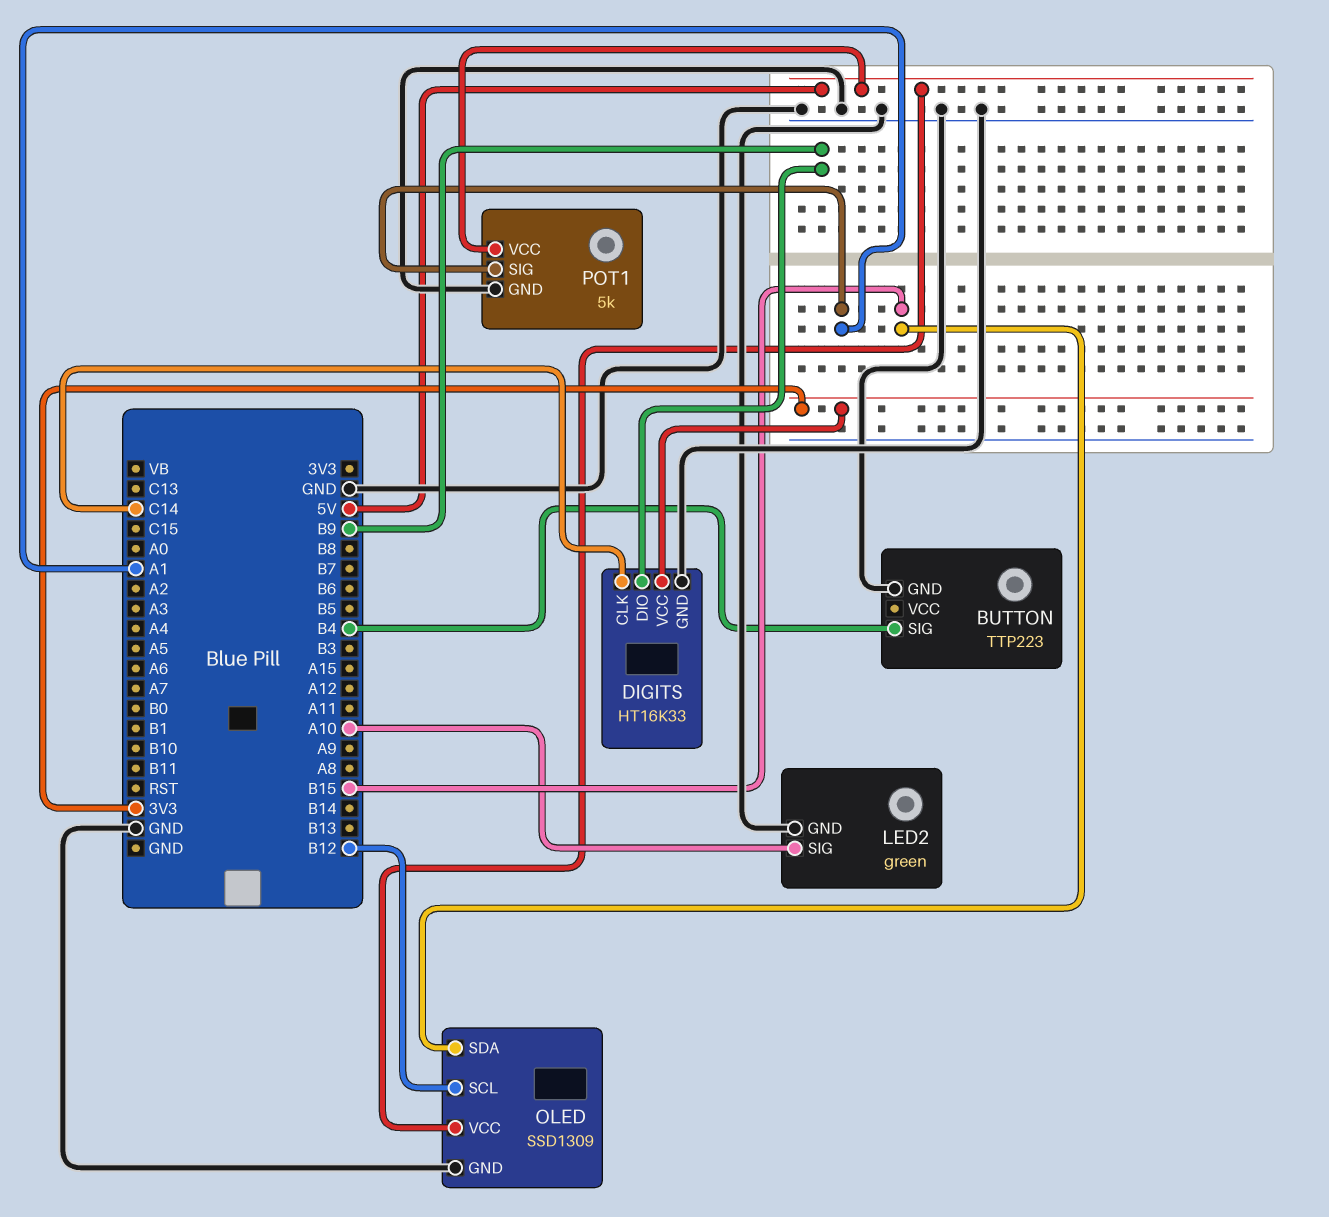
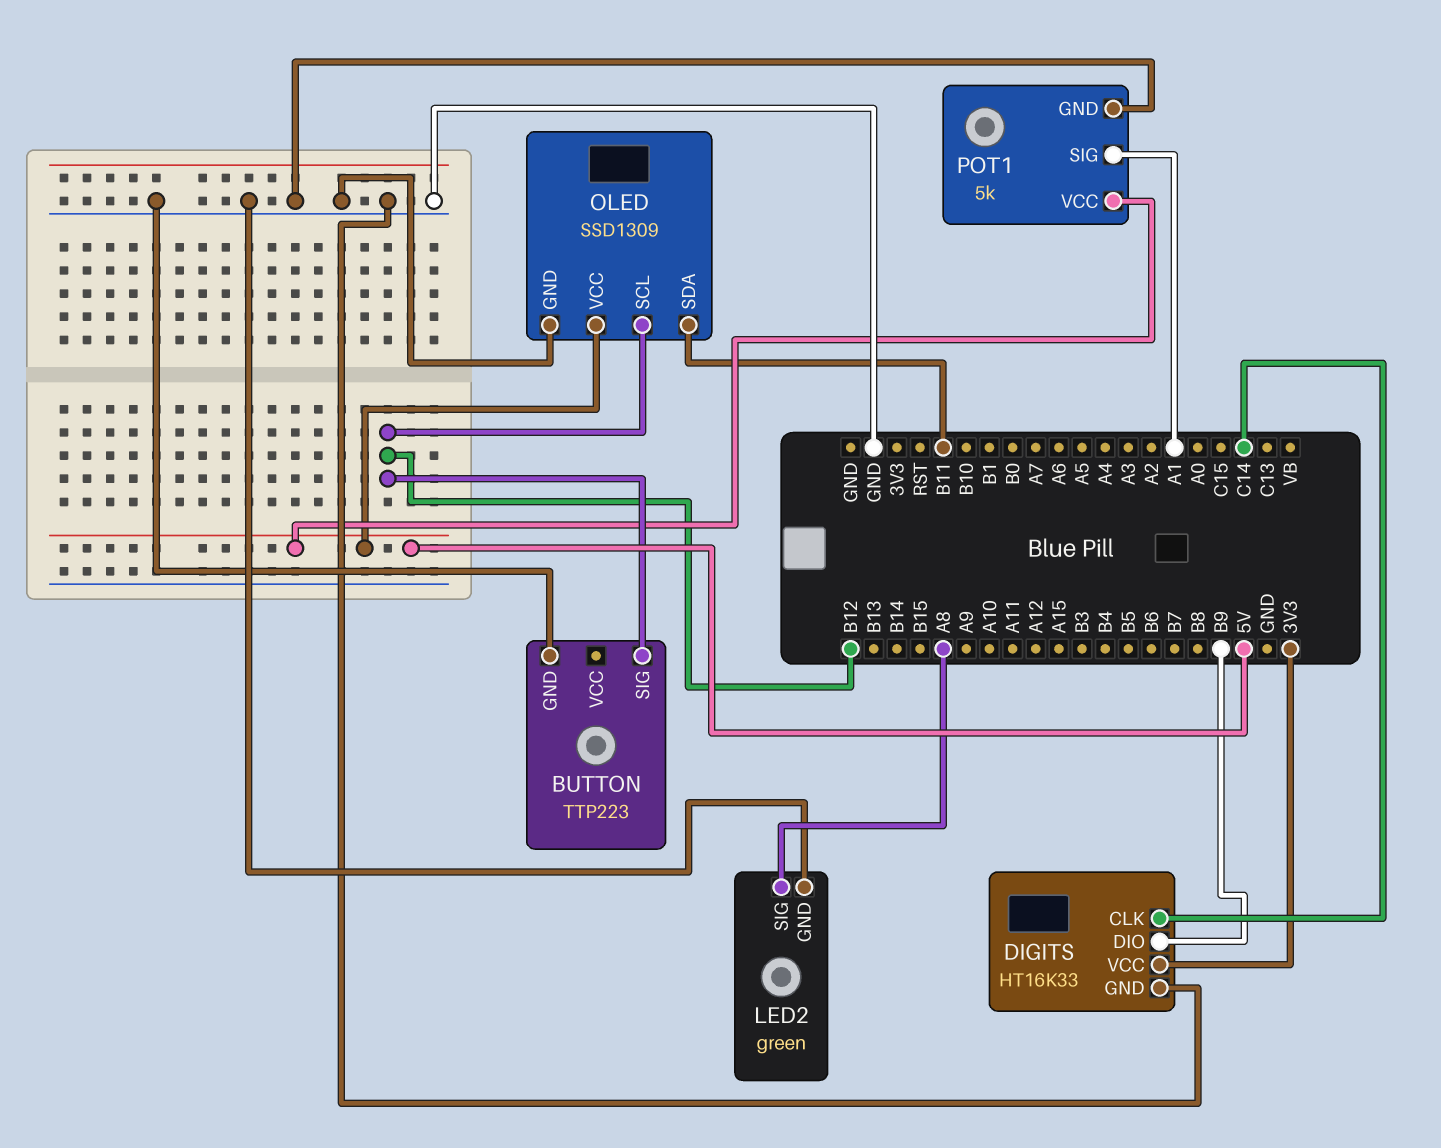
BUTTON pin SIG: B4 -> B12
LED2 pin SIG: A10 -> A8
OLED pin SDA: B15 -> B11

